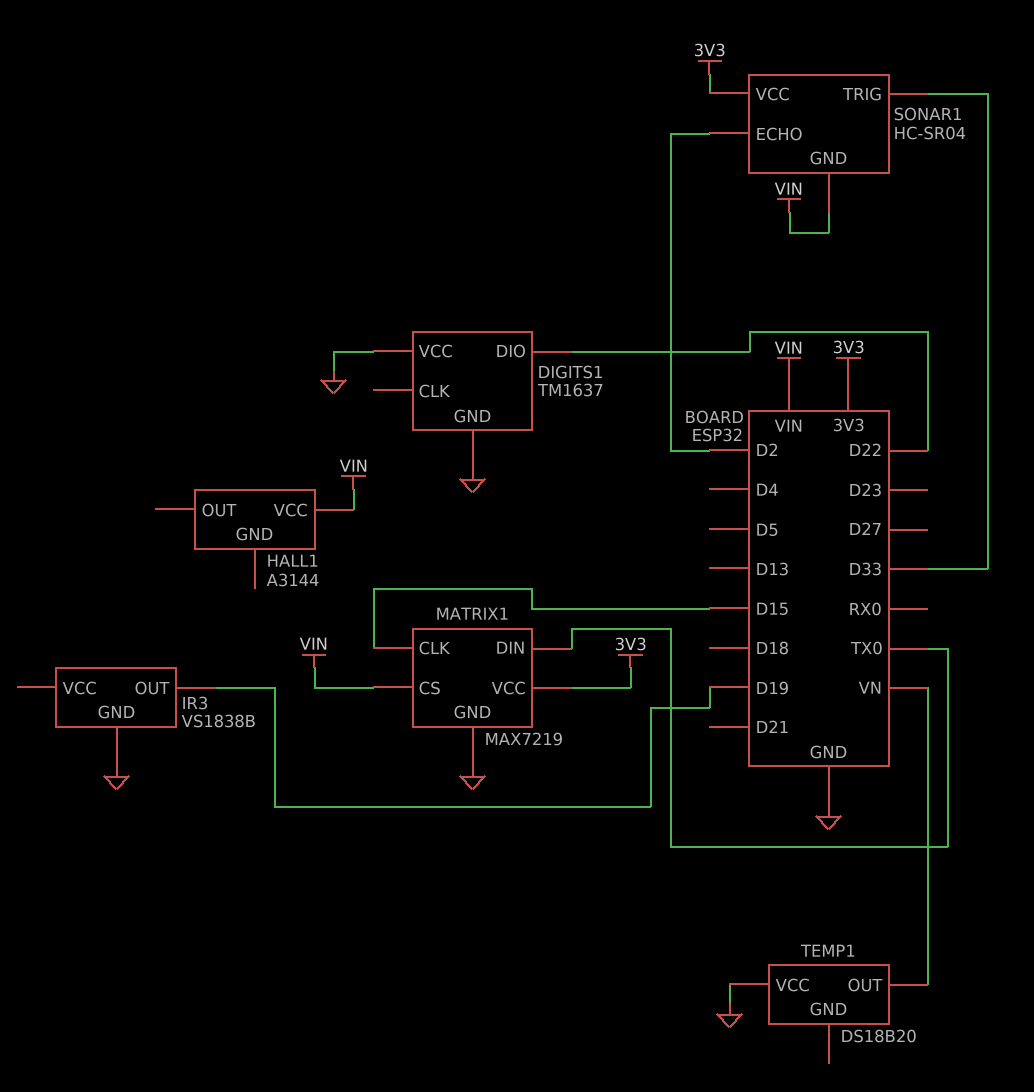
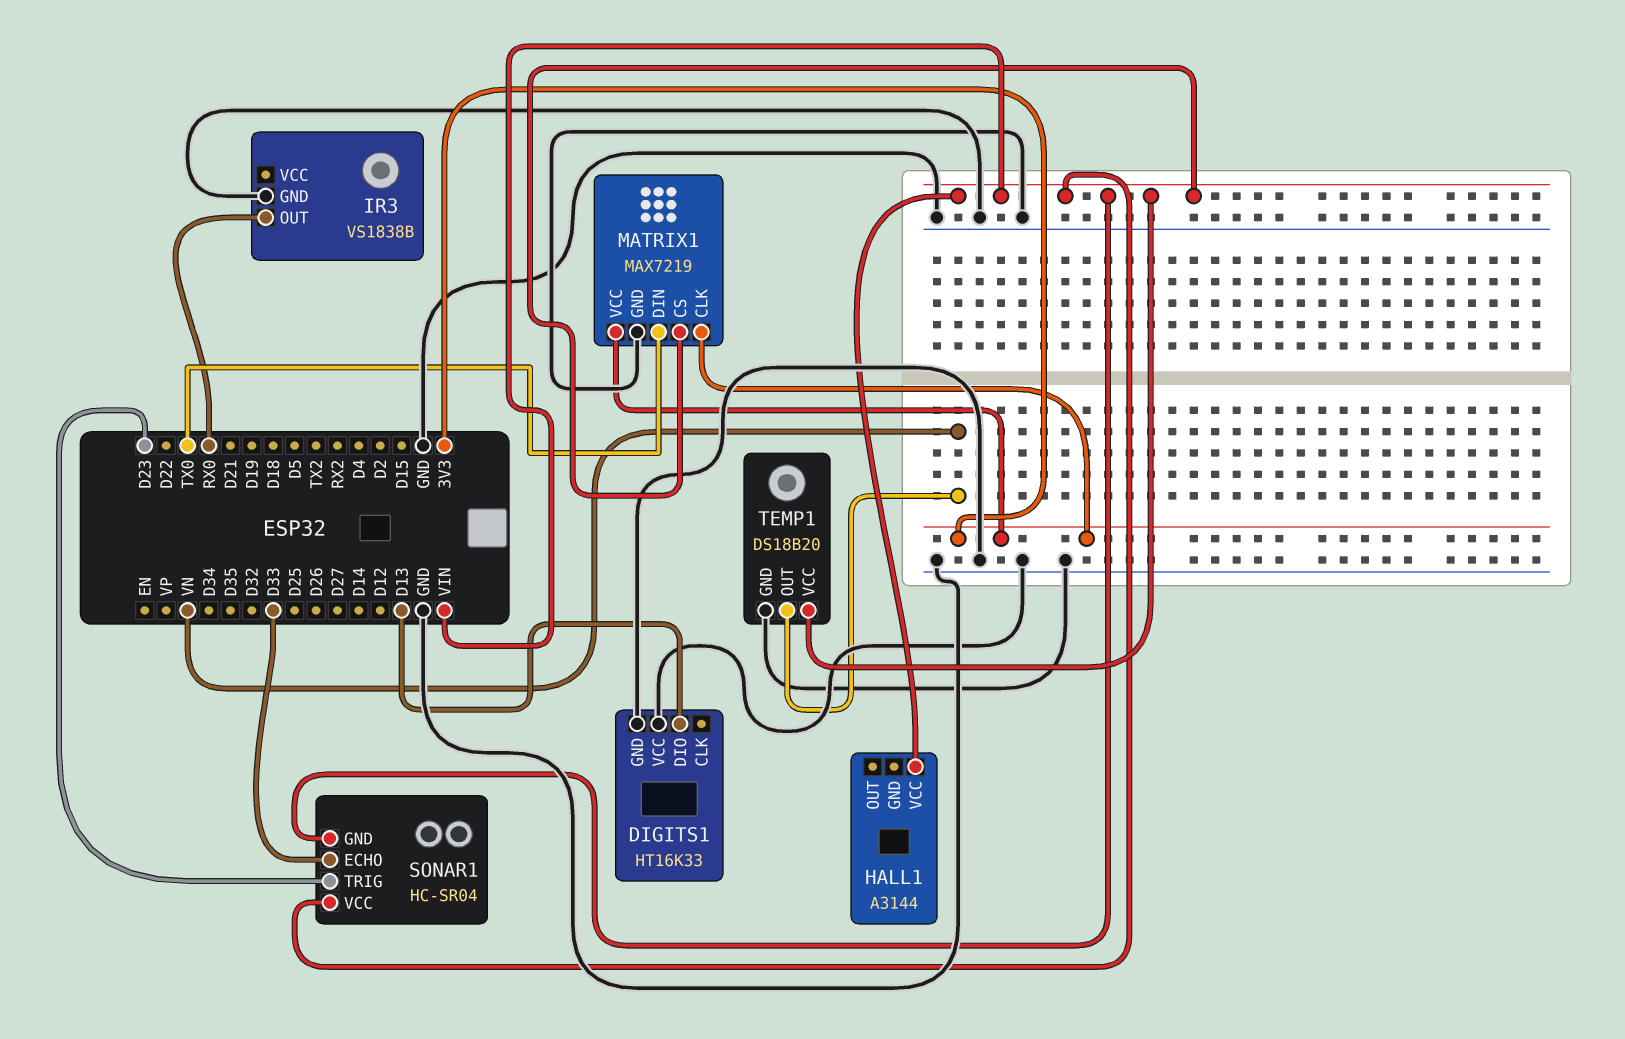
DIGITS1: TM1637 -> HT16K33
DIGITS1 pin DIO: D22 -> D13
IR3 pin OUT: D19 -> RX0
MATRIX1 pin CLK: D15 -> 3V3
SONAR1 pin ECHO: D2 -> D33
SONAR1 pin TRIG: D33 -> D23
SONAR1 pin VCC: 3V3 -> VIN
TEMP1 pin GND: none -> GND
TEMP1 pin VCC: GND -> VIN

